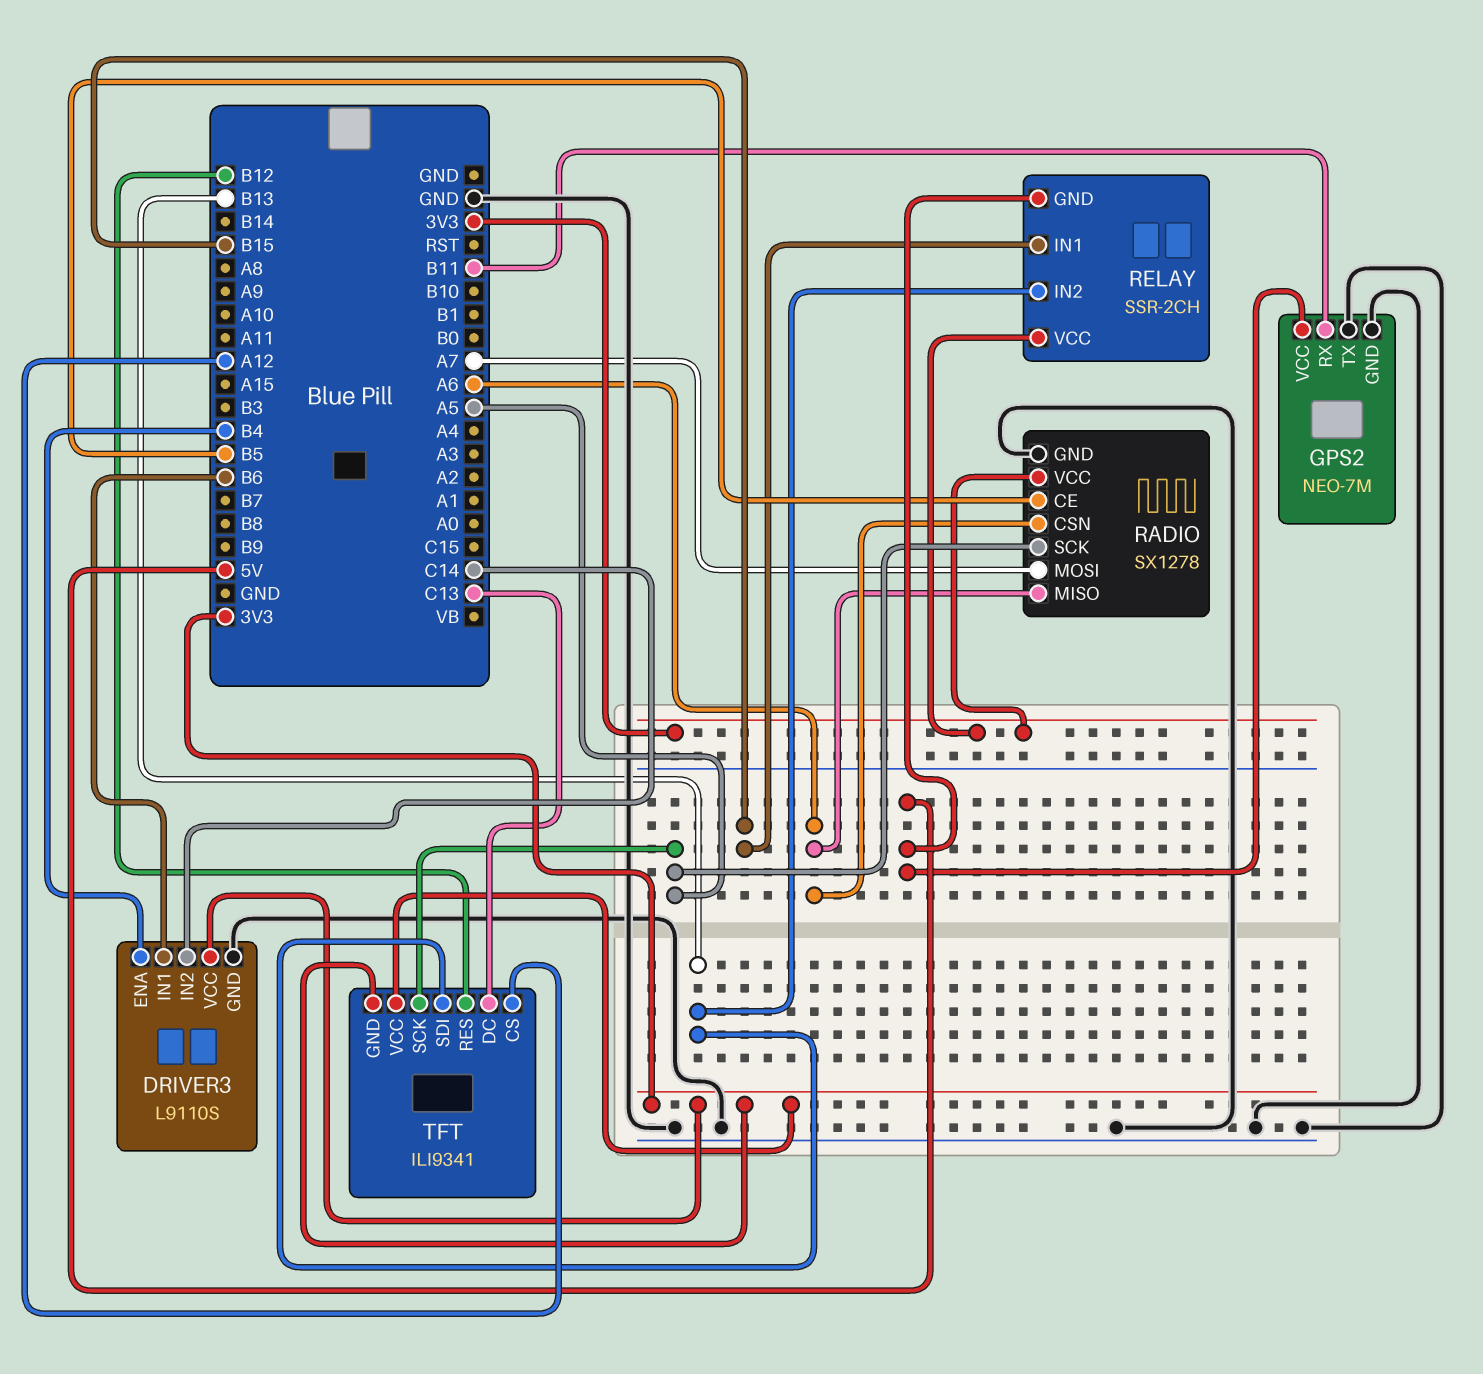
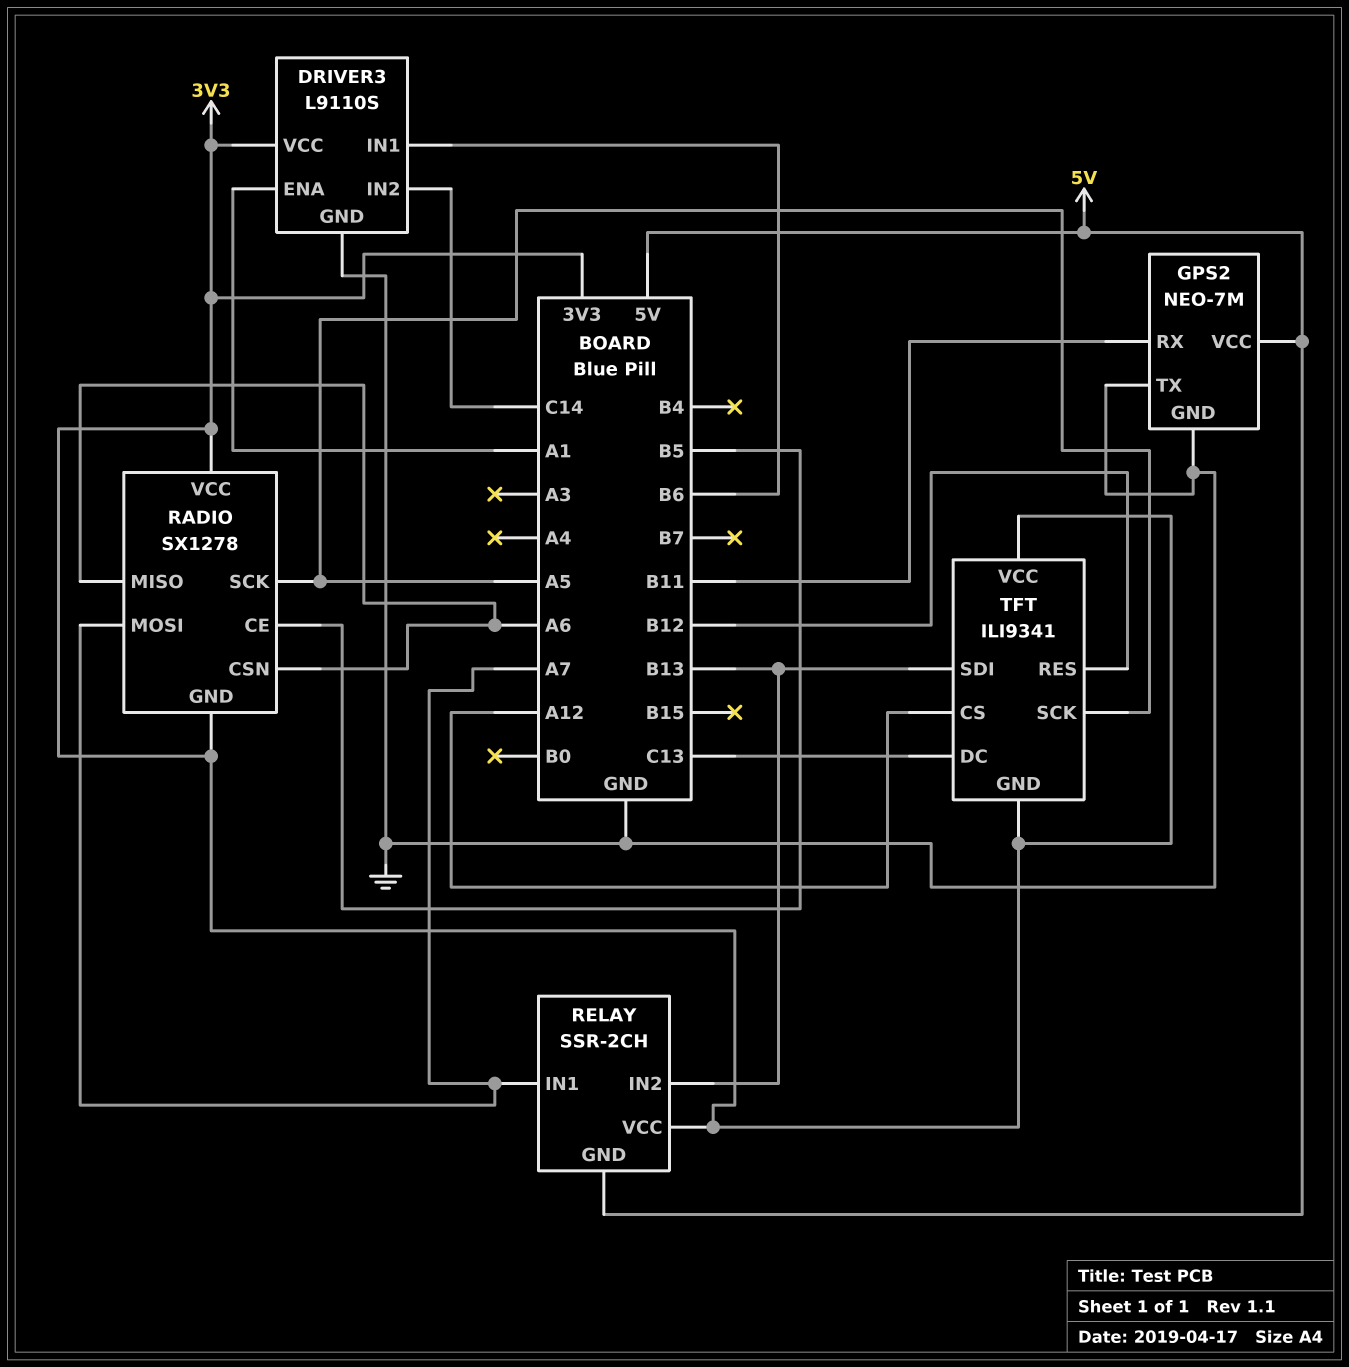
DRIVER3 pin ENA: B4 -> A1
RADIO pin GND: GND -> 3V3
RELAY pin IN1: B15 -> A7

